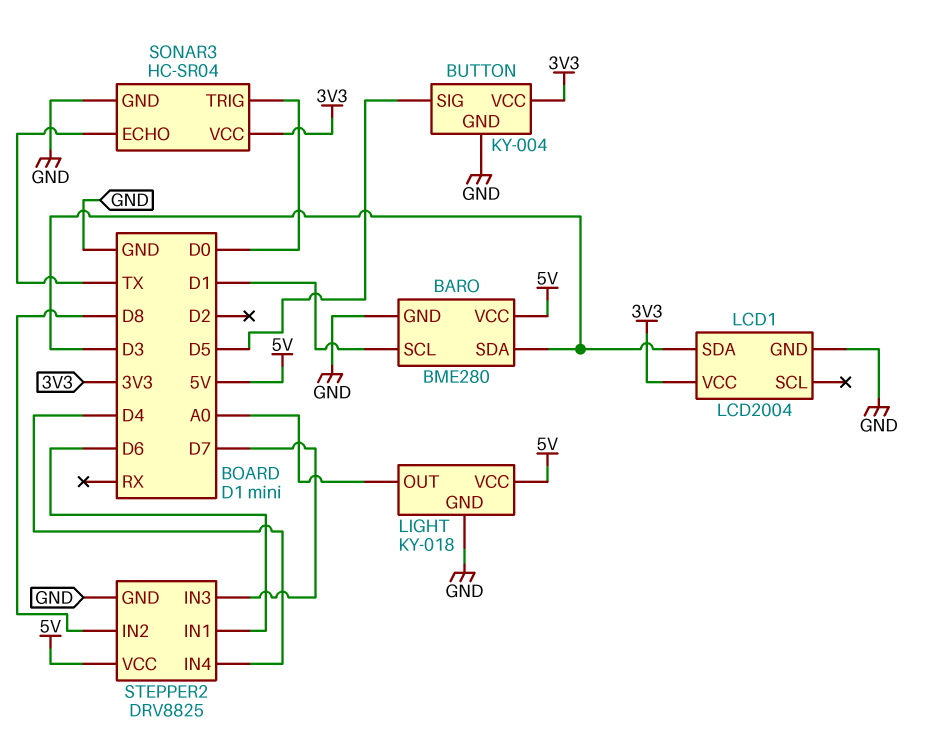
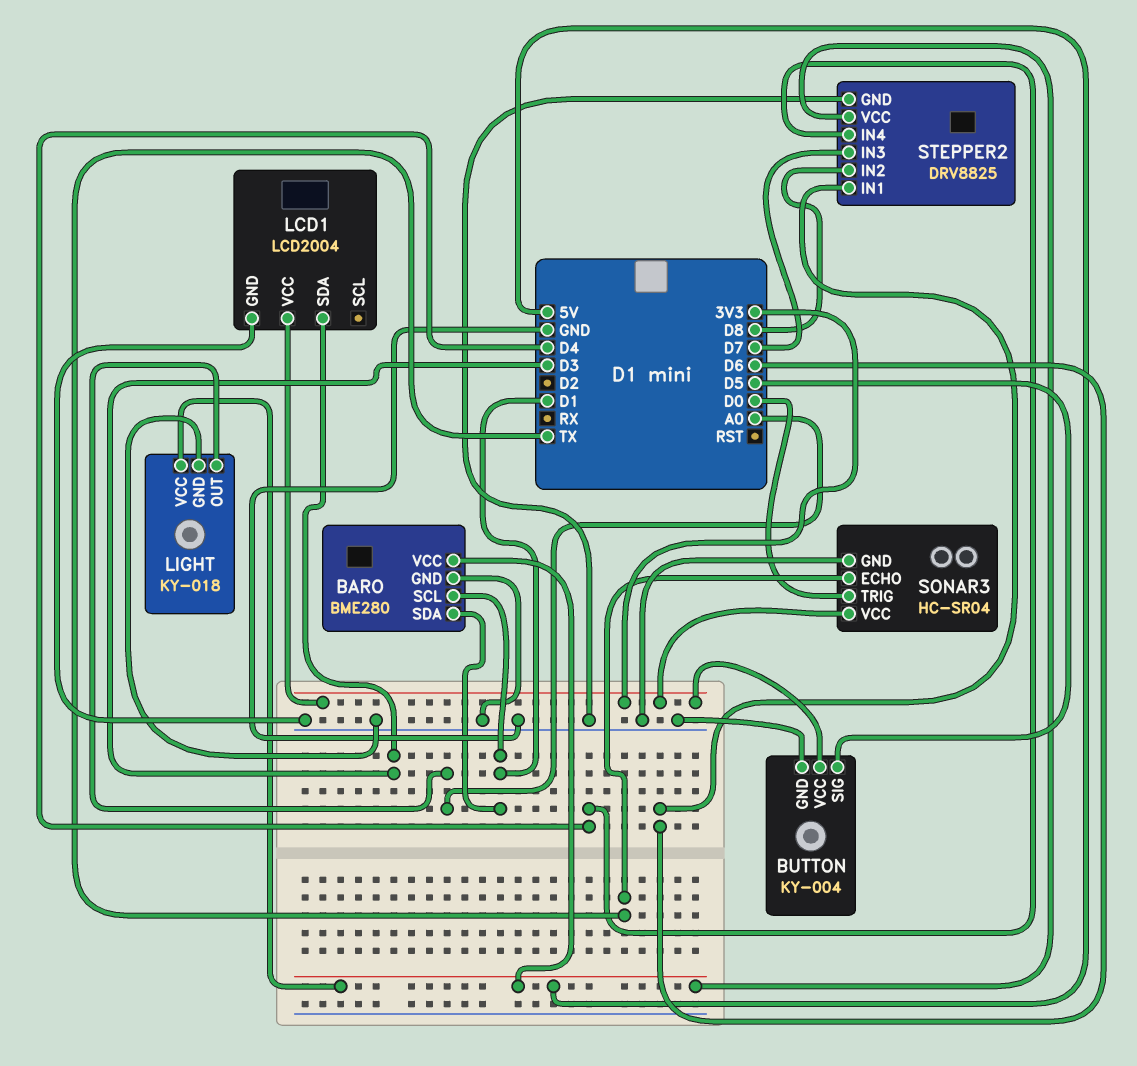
BARO pin SDA: D3 -> D1

